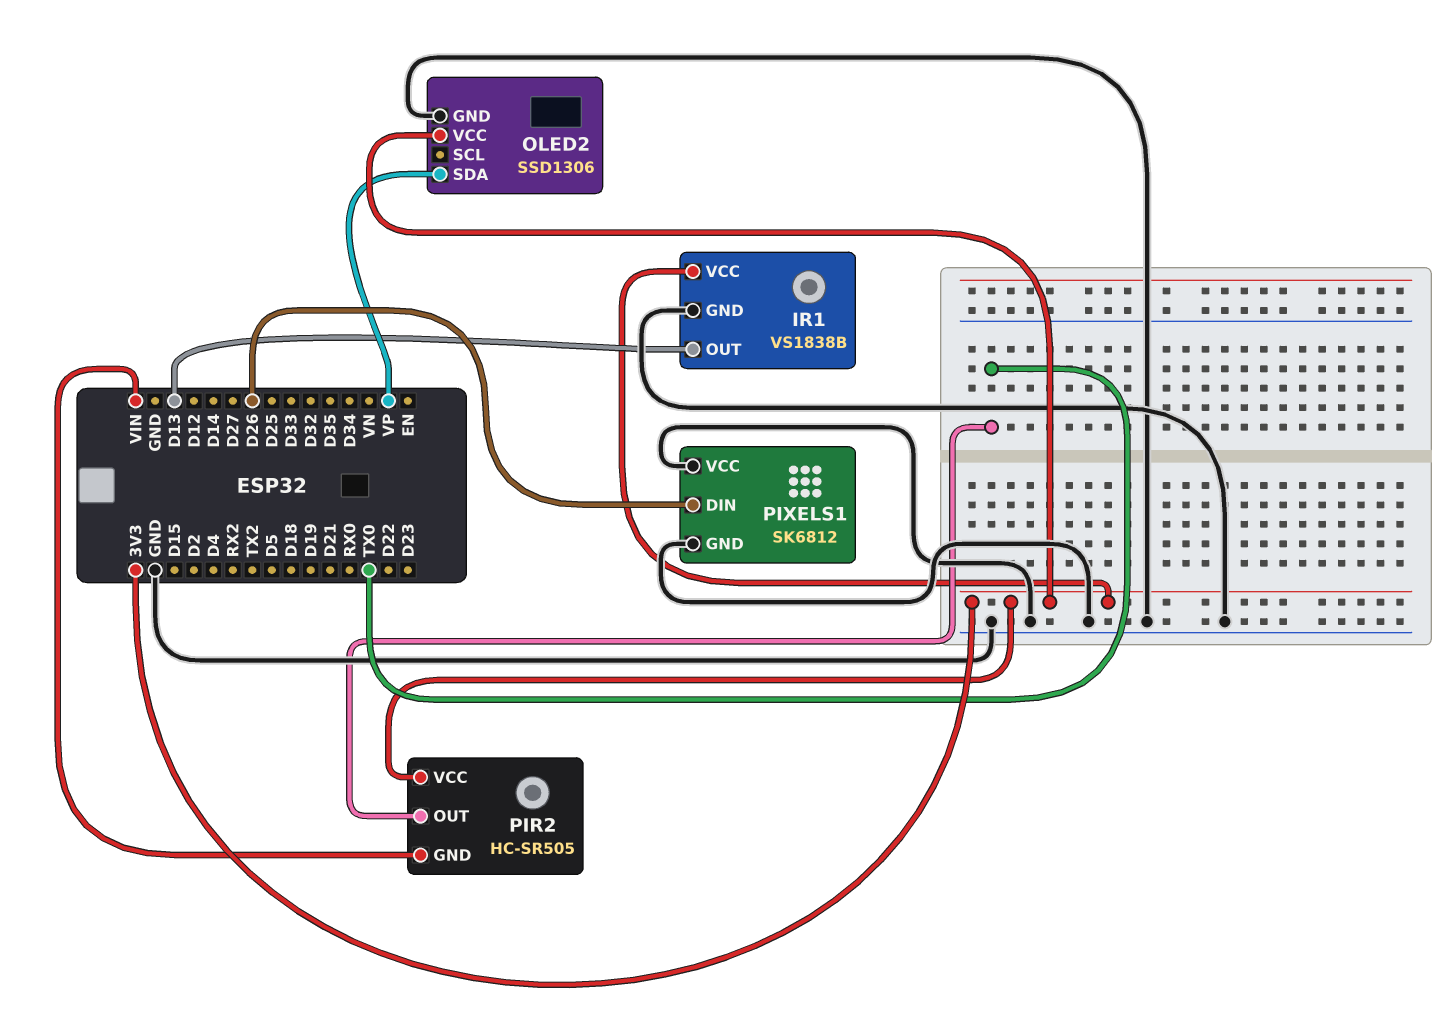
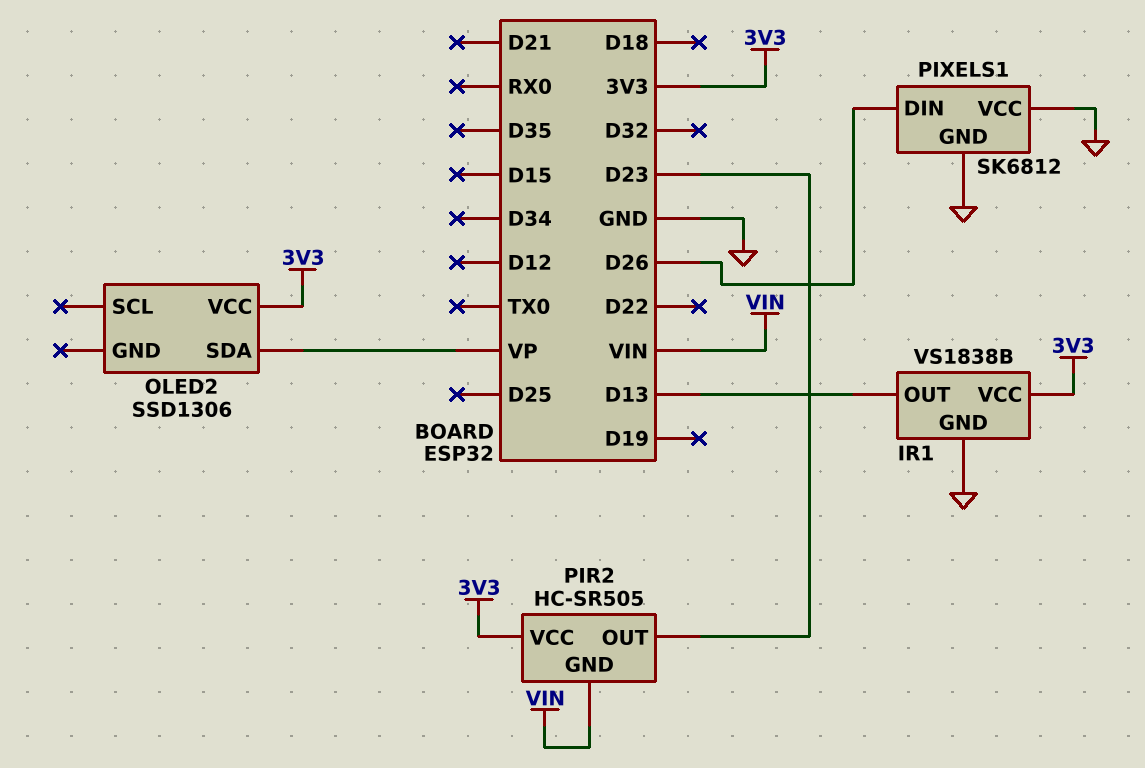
OLED2 pin GND: GND -> none
PIR2 pin OUT: TX0 -> D23

